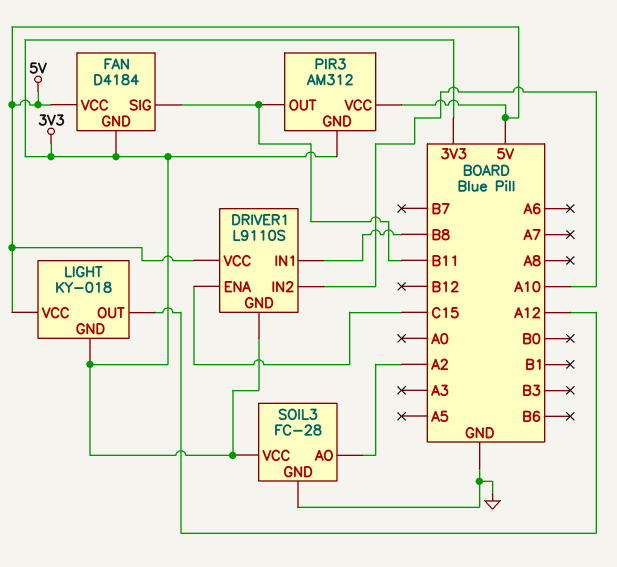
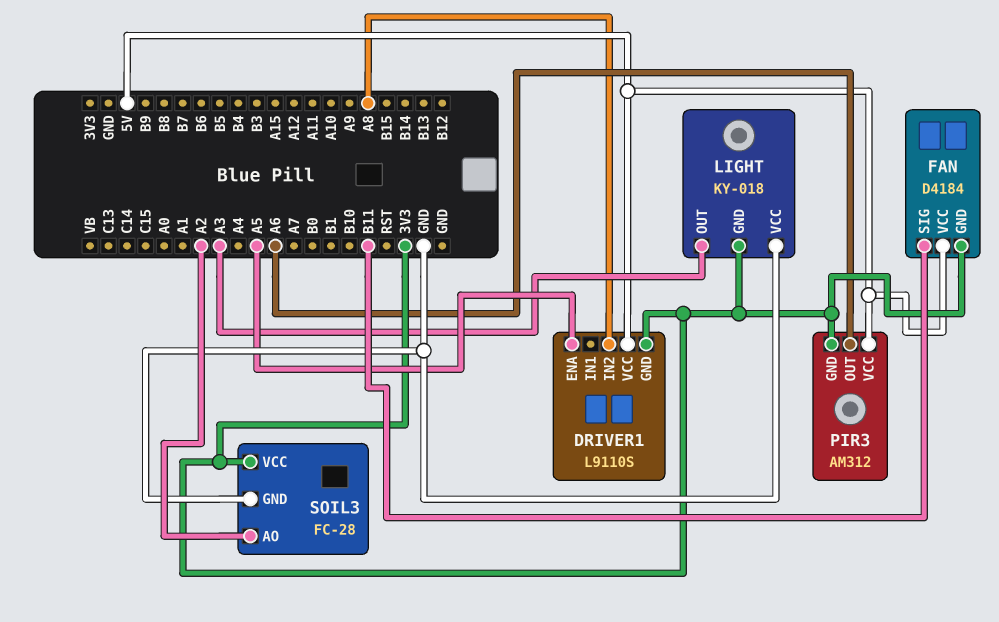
DRIVER1 pin ENA: C15 -> A5
DRIVER1 pin IN1: B8 -> none
DRIVER1 pin IN2: A10 -> A8
LIGHT pin OUT: A12 -> A3
LIGHT pin VCC: 5V -> GND
PIR3 pin OUT: B11 -> A6

